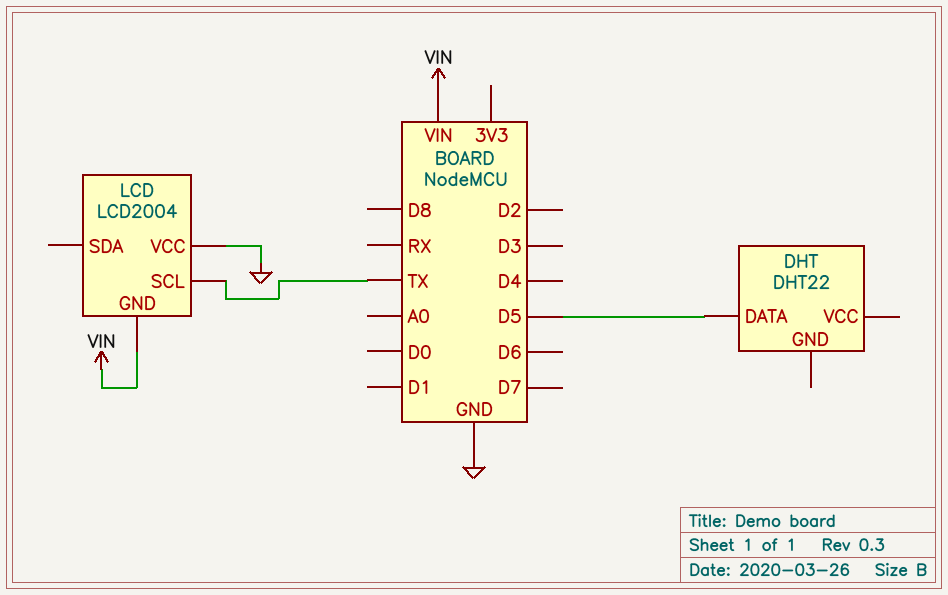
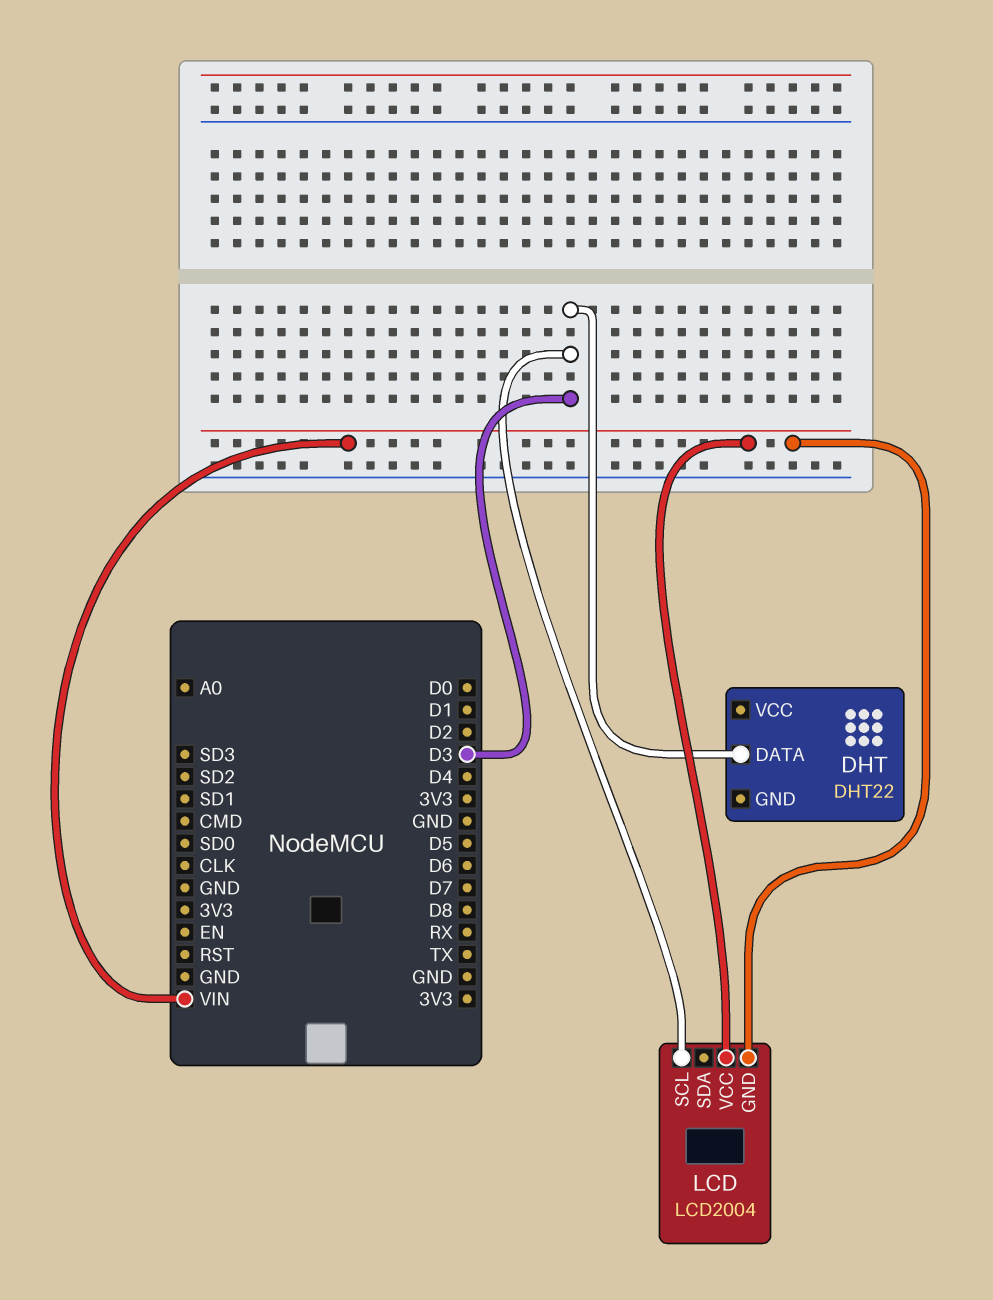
DHT pin DATA: D5 -> D3
LCD pin SCL: TX -> D3
LCD pin VCC: GND -> VIN

